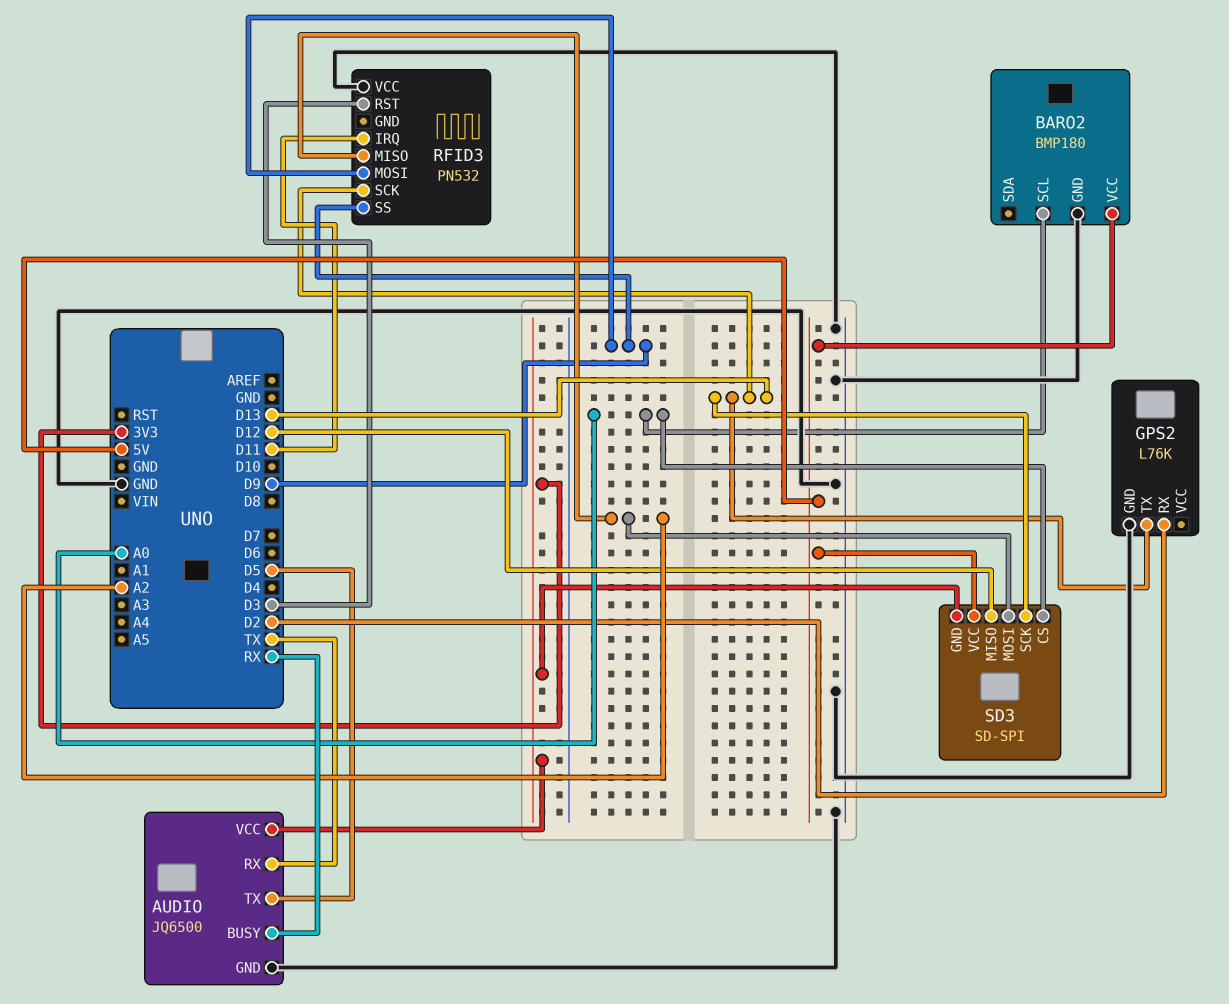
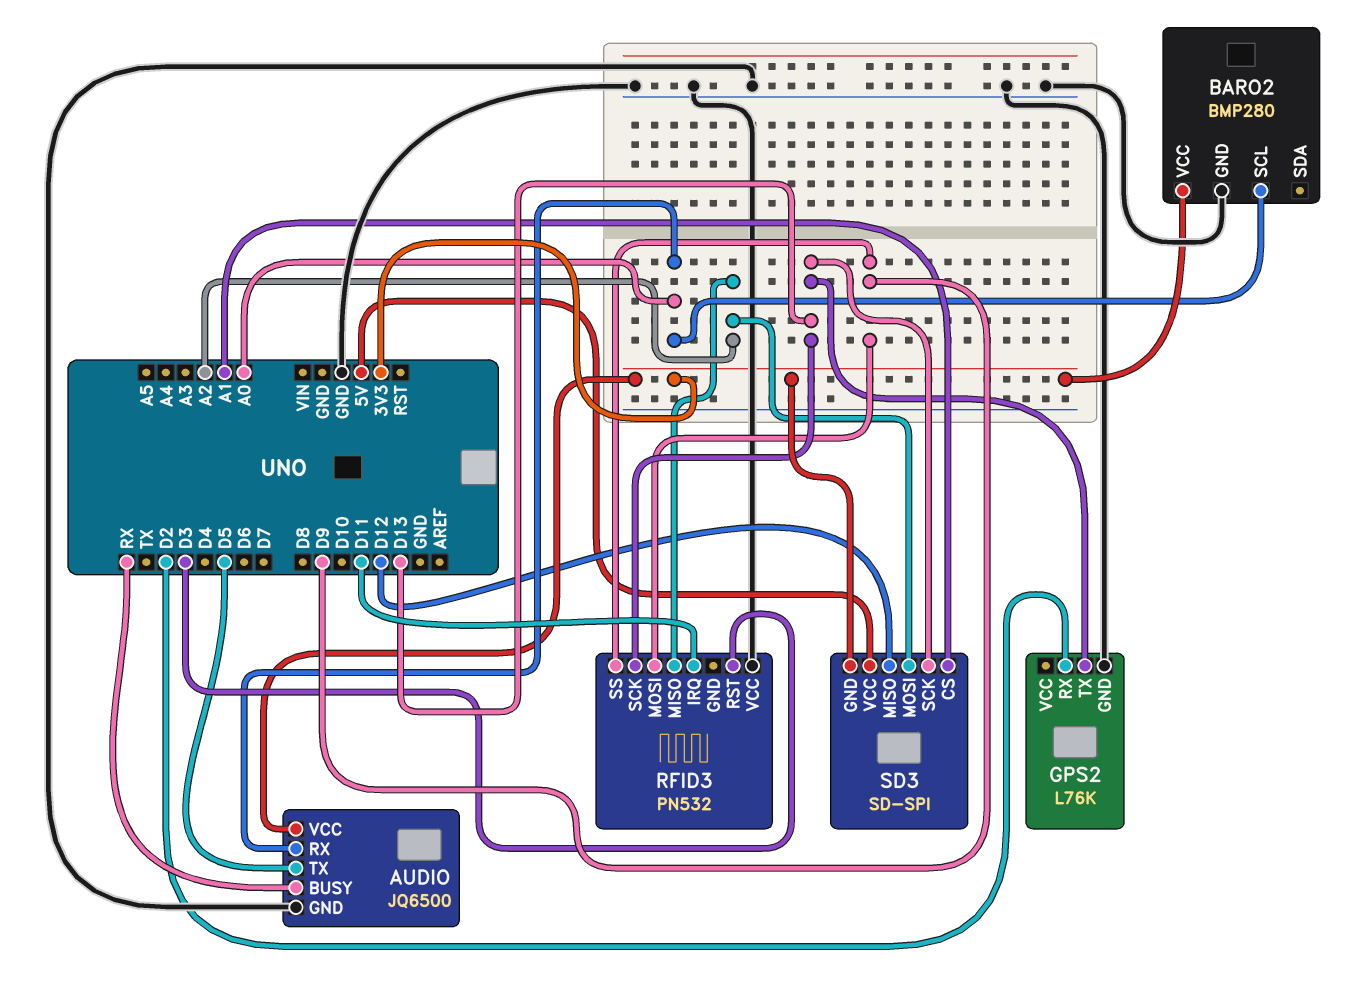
AUDIO pin RX: TX -> A0
BARO2: BMP180 -> BMP280
BARO2 pin VCC: 5V -> 3V3
SD3 pin CS: A0 -> A1

